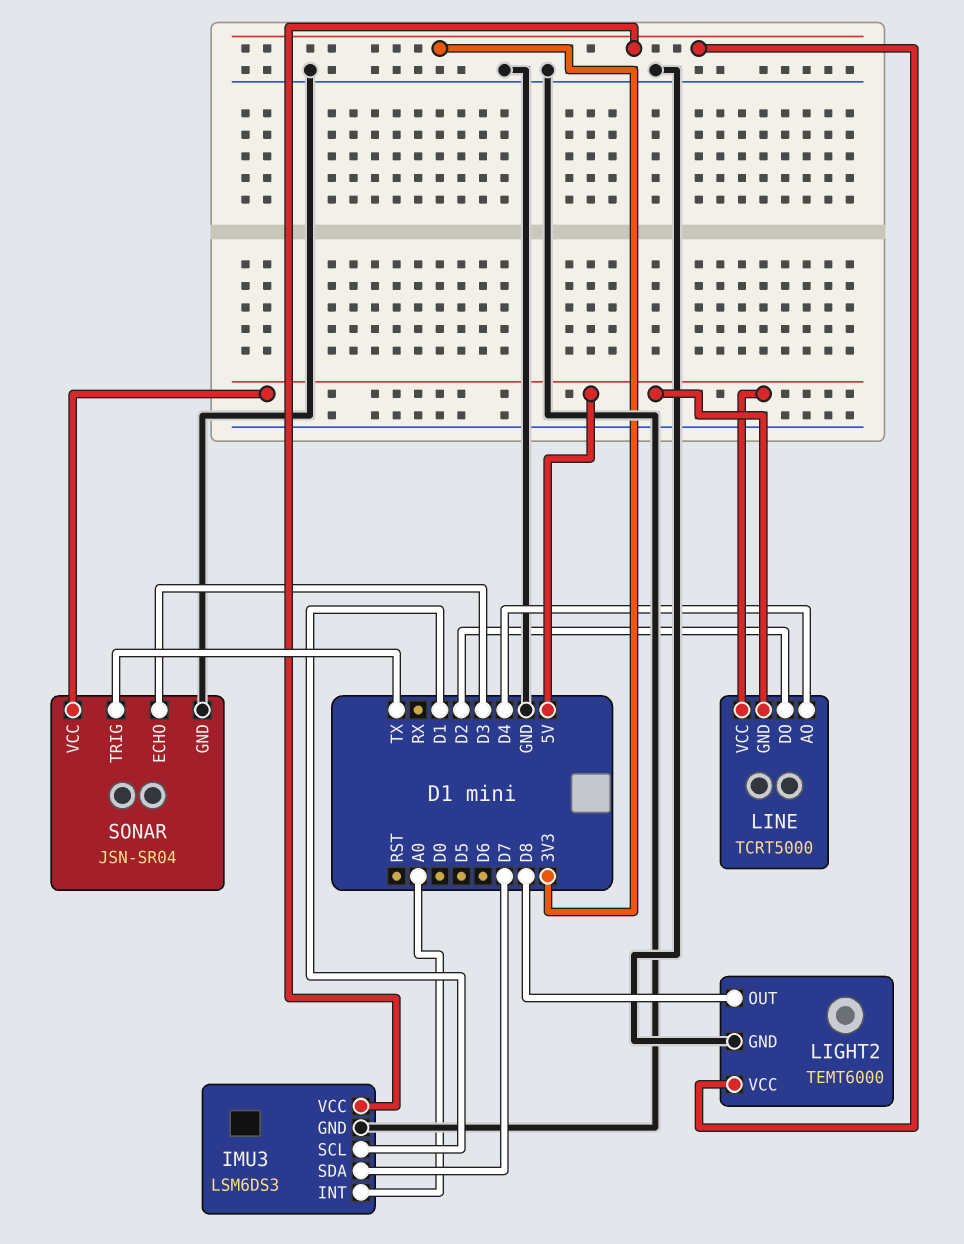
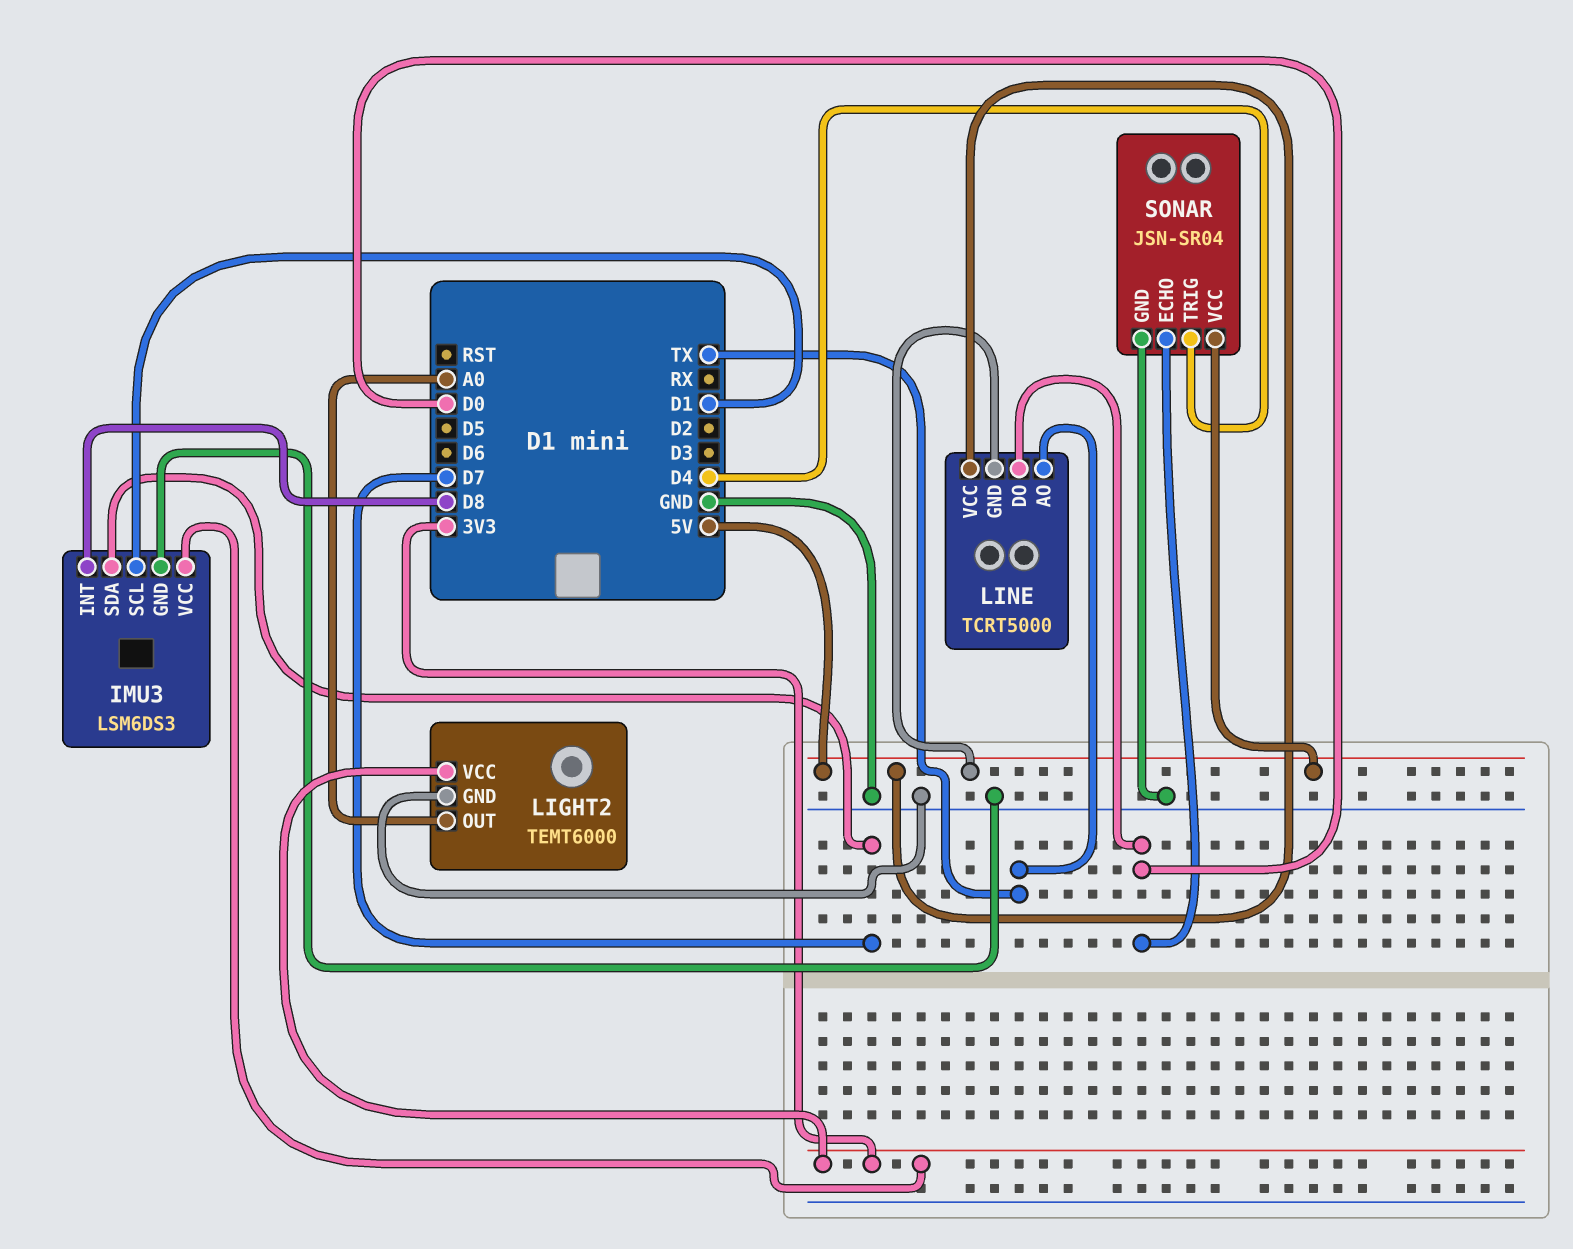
IMU3 pin INT: A0 -> D8
LIGHT2 pin OUT: D8 -> A0
LINE pin AO: D4 -> TX
LINE pin DO: D2 -> D0
SONAR pin ECHO: D3 -> D0
SONAR pin TRIG: TX -> D4

